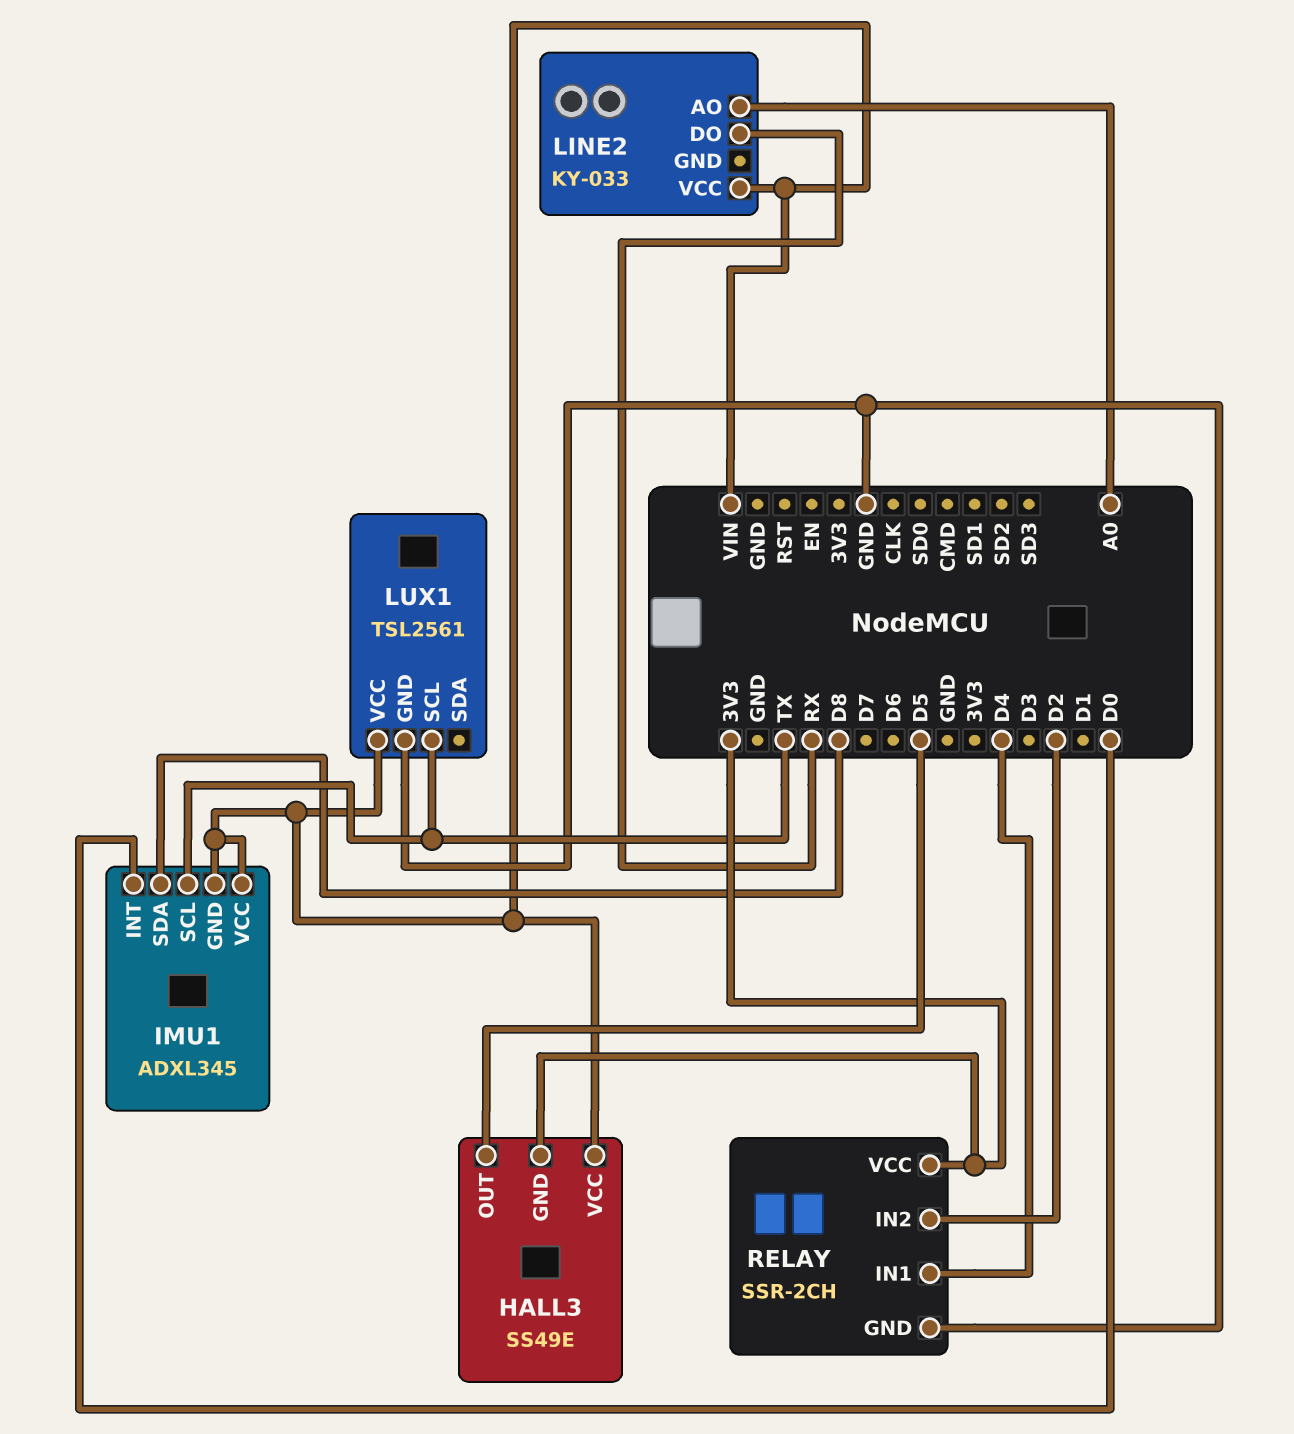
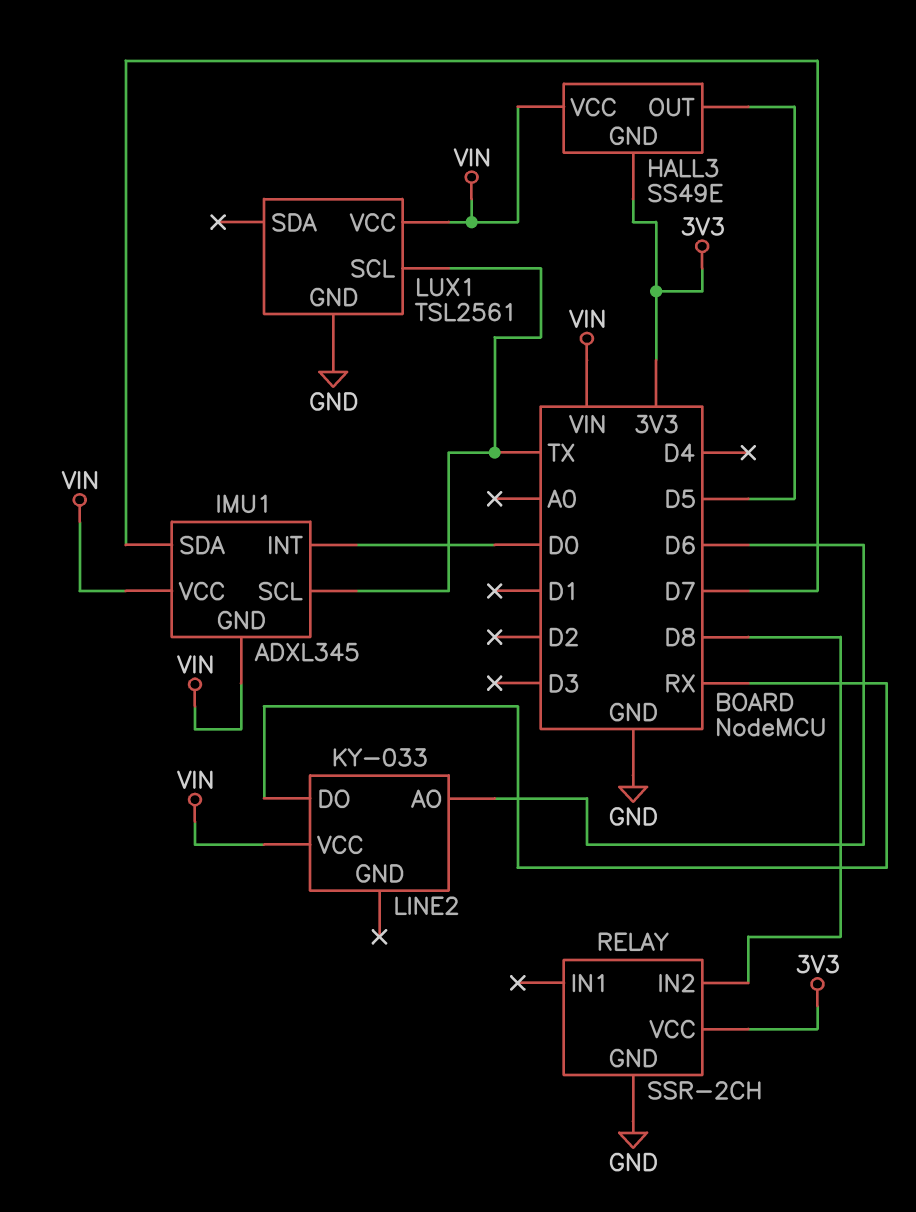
IMU1 pin SDA: D8 -> D7
LINE2 pin AO: A0 -> D6
RELAY pin IN1: D4 -> none
RELAY pin IN2: D2 -> D8

